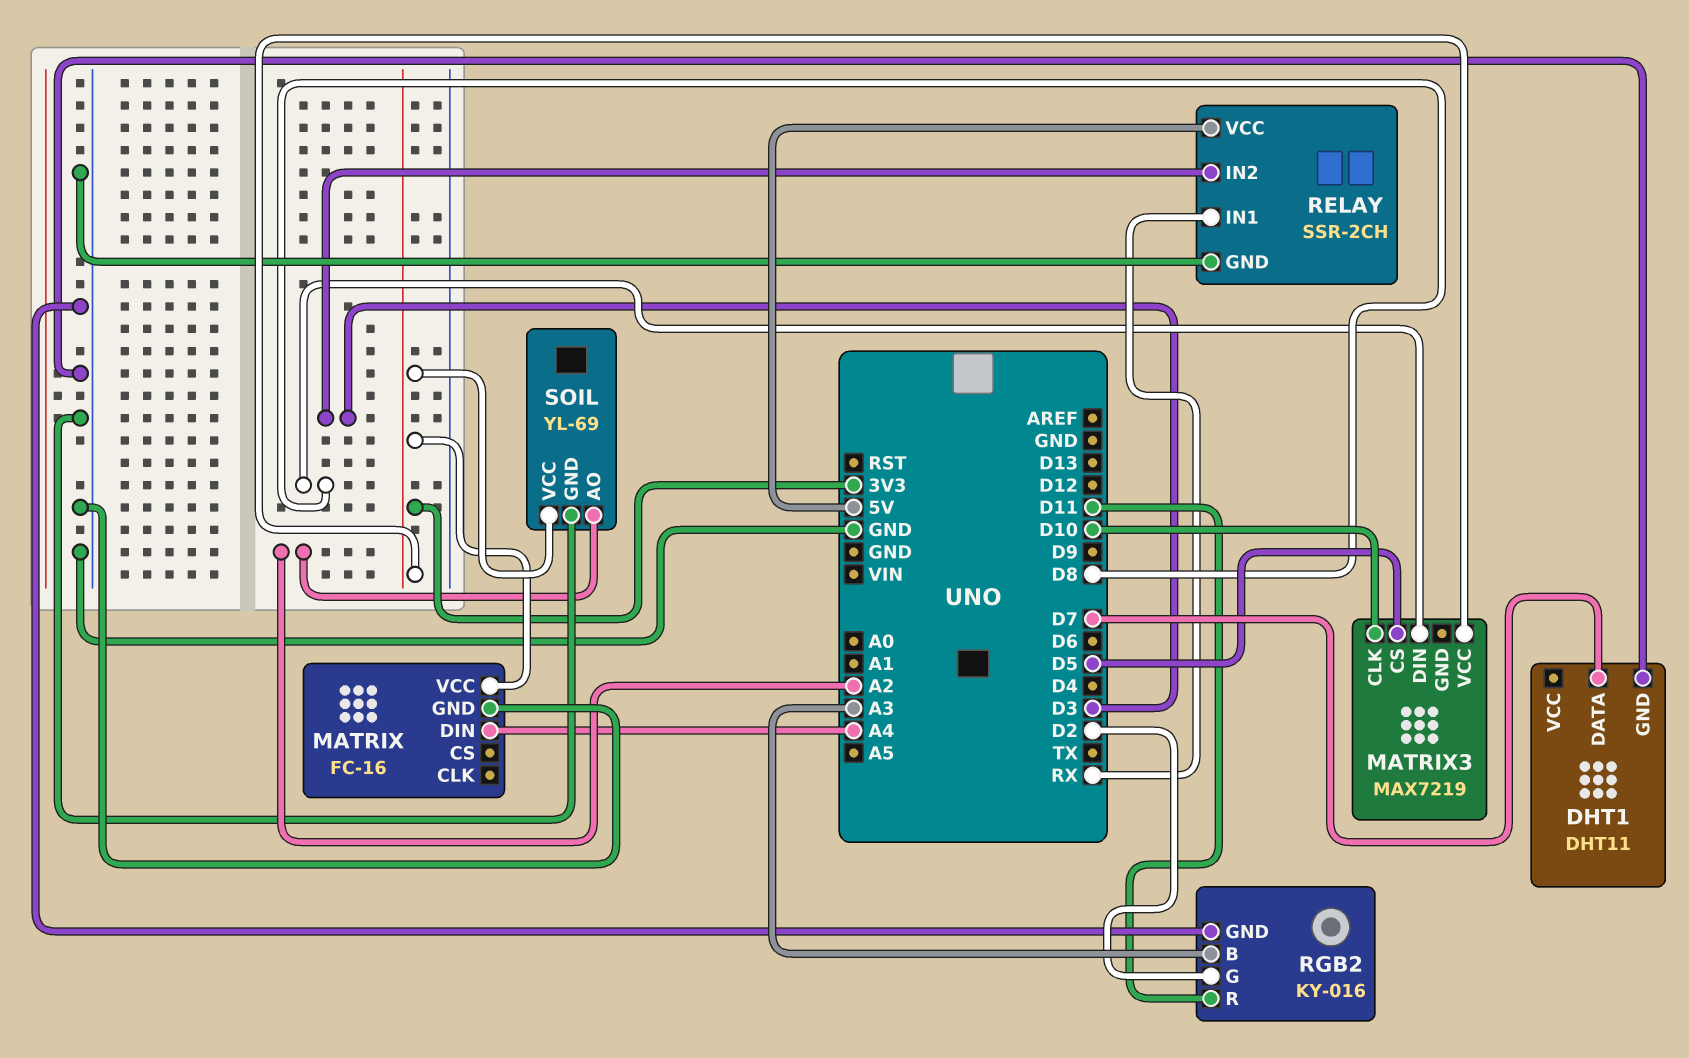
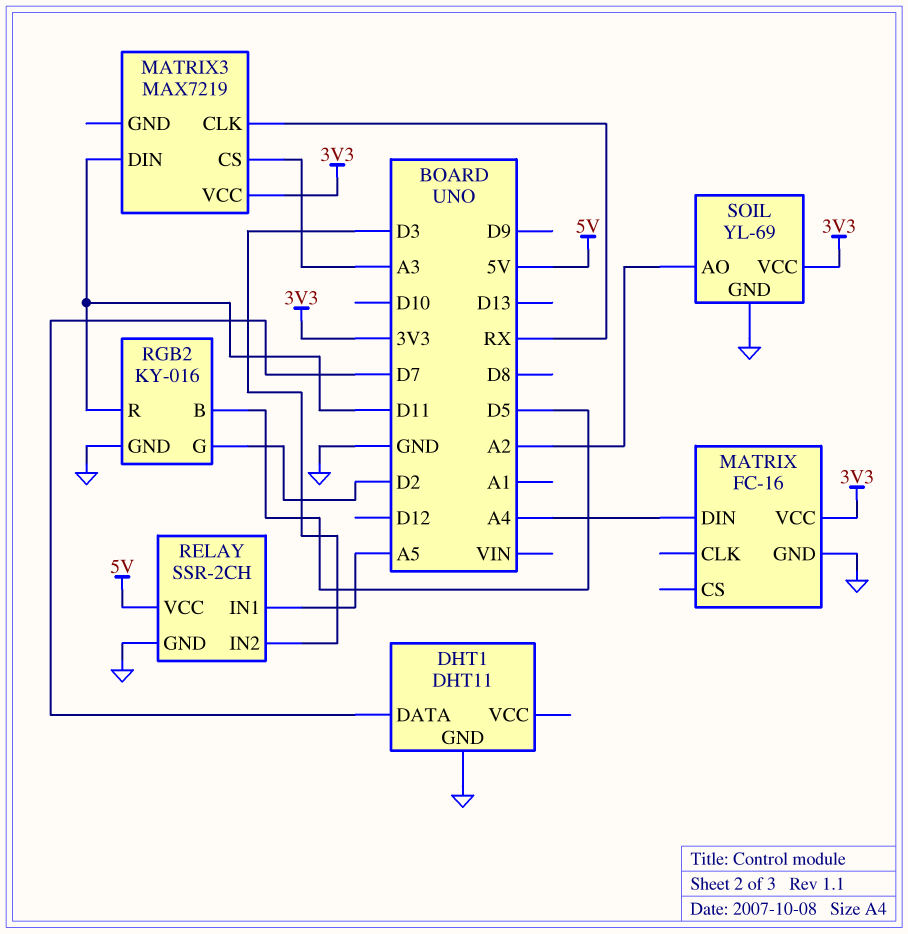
MATRIX3 pin CLK: D10 -> RX
MATRIX3 pin CS: D5 -> A3
MATRIX3 pin DIN: D8 -> D11
RELAY pin IN1: RX -> A5
RGB2 pin B: A3 -> D5

